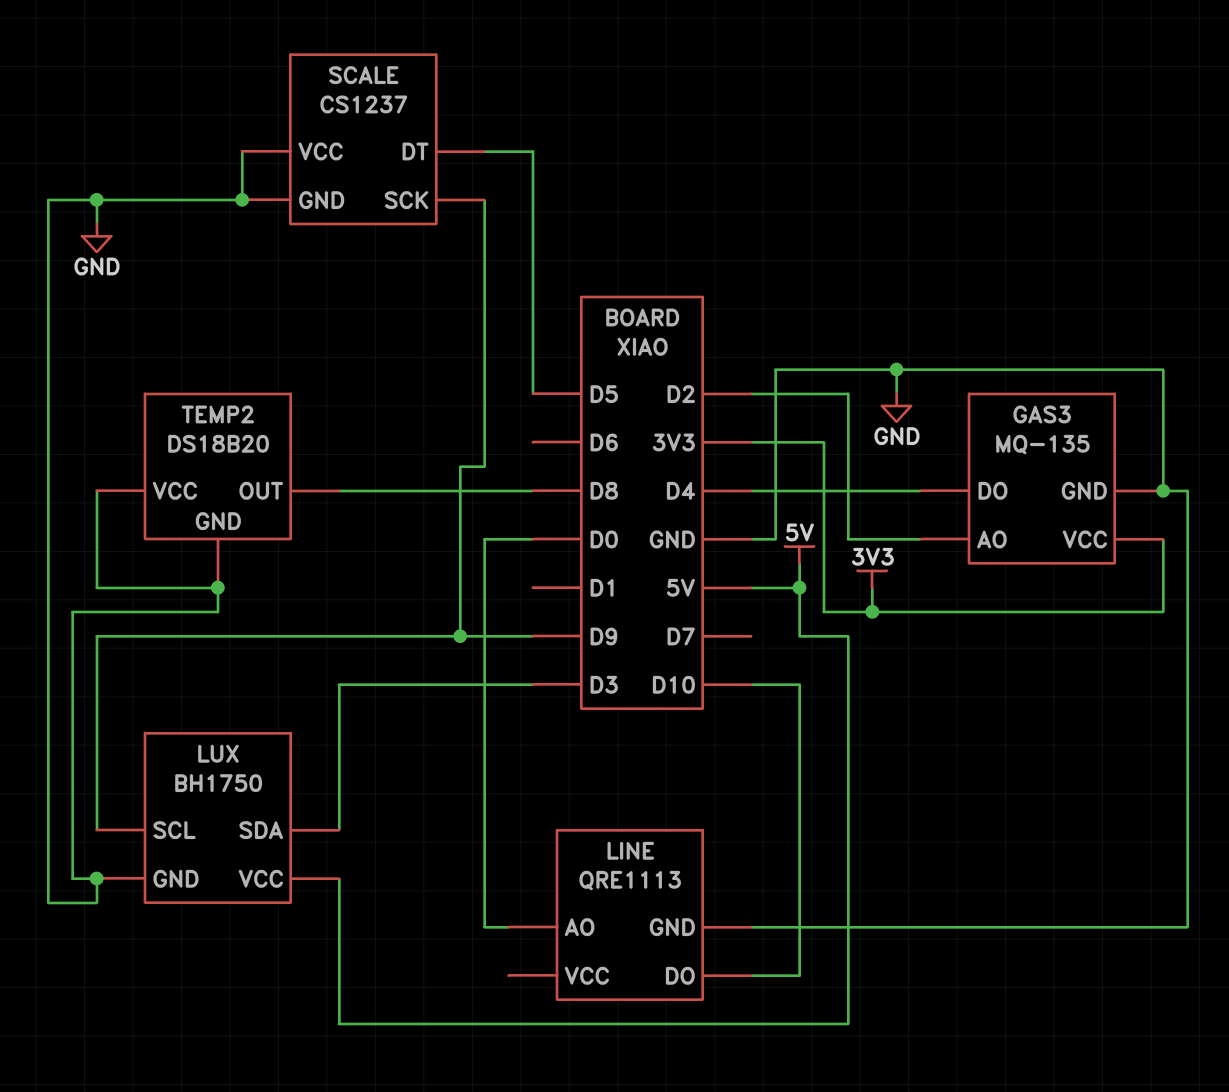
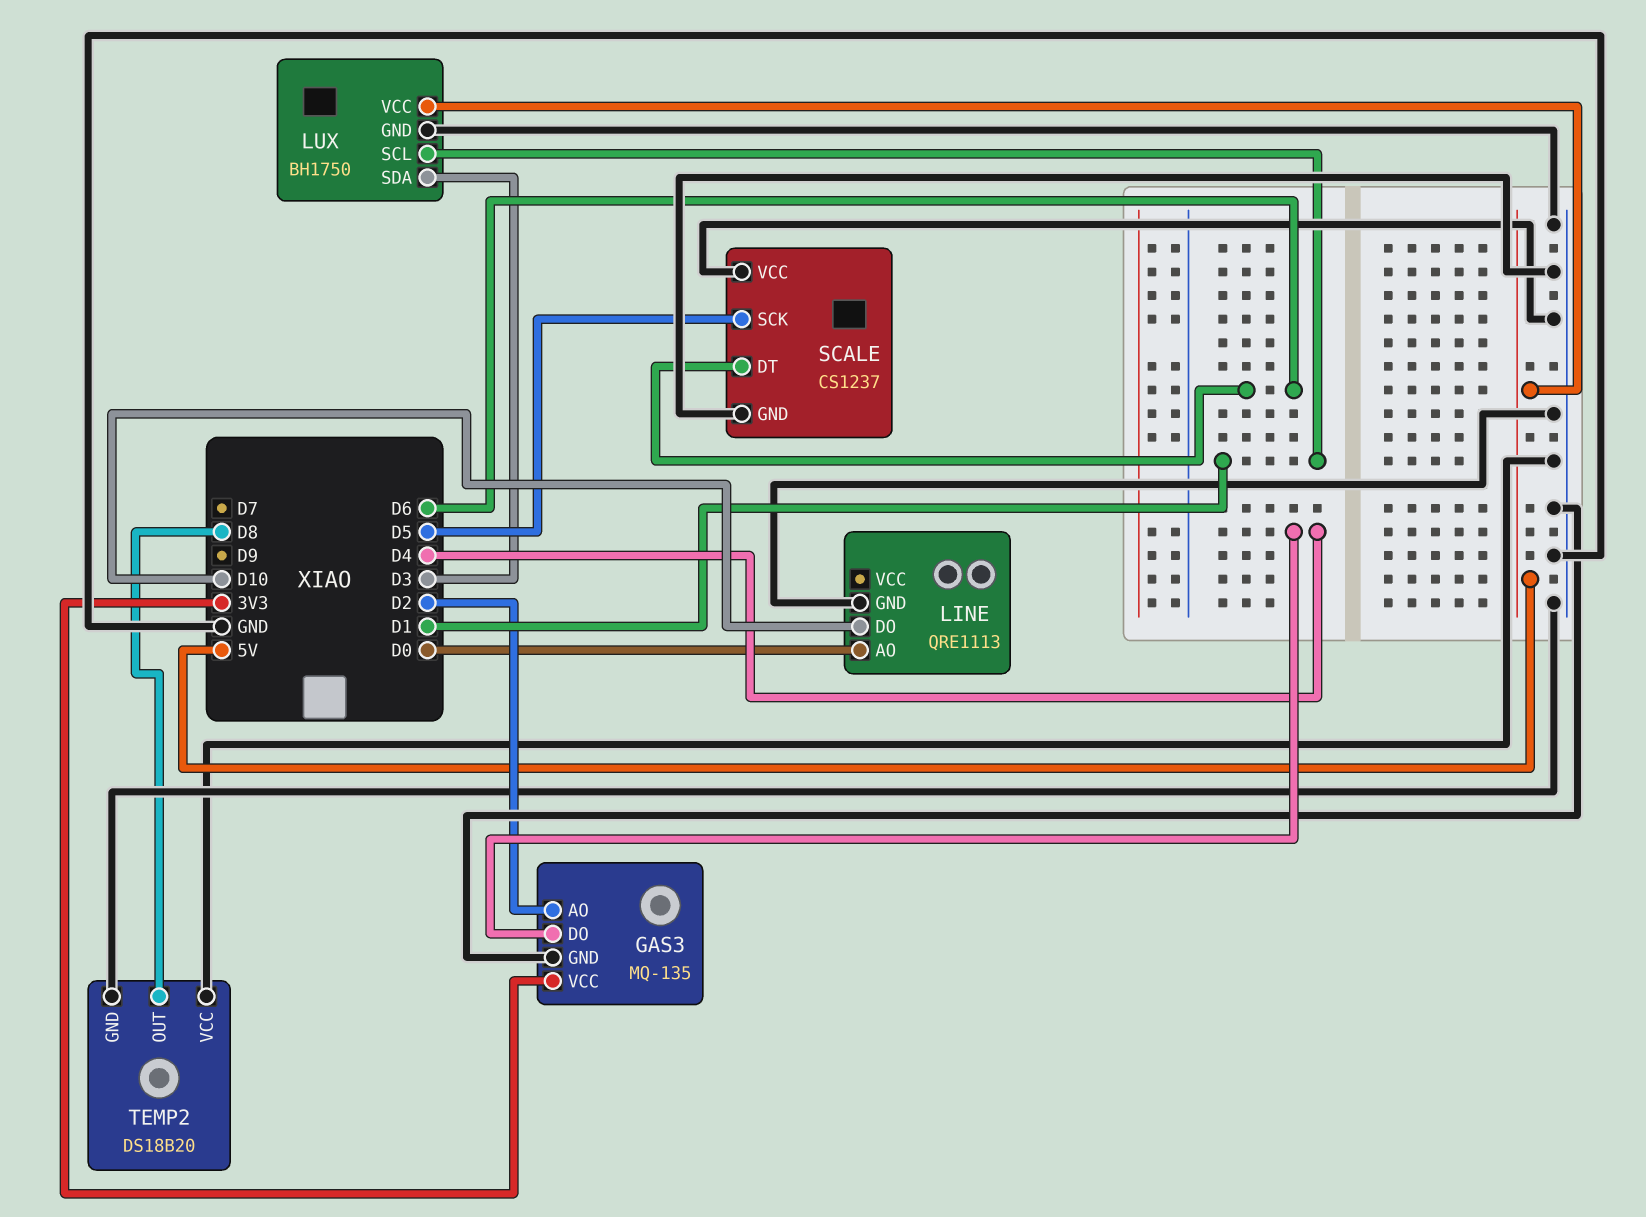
LUX pin SCL: D9 -> D1
SCALE pin DT: D5 -> D6
SCALE pin SCK: D9 -> D5

